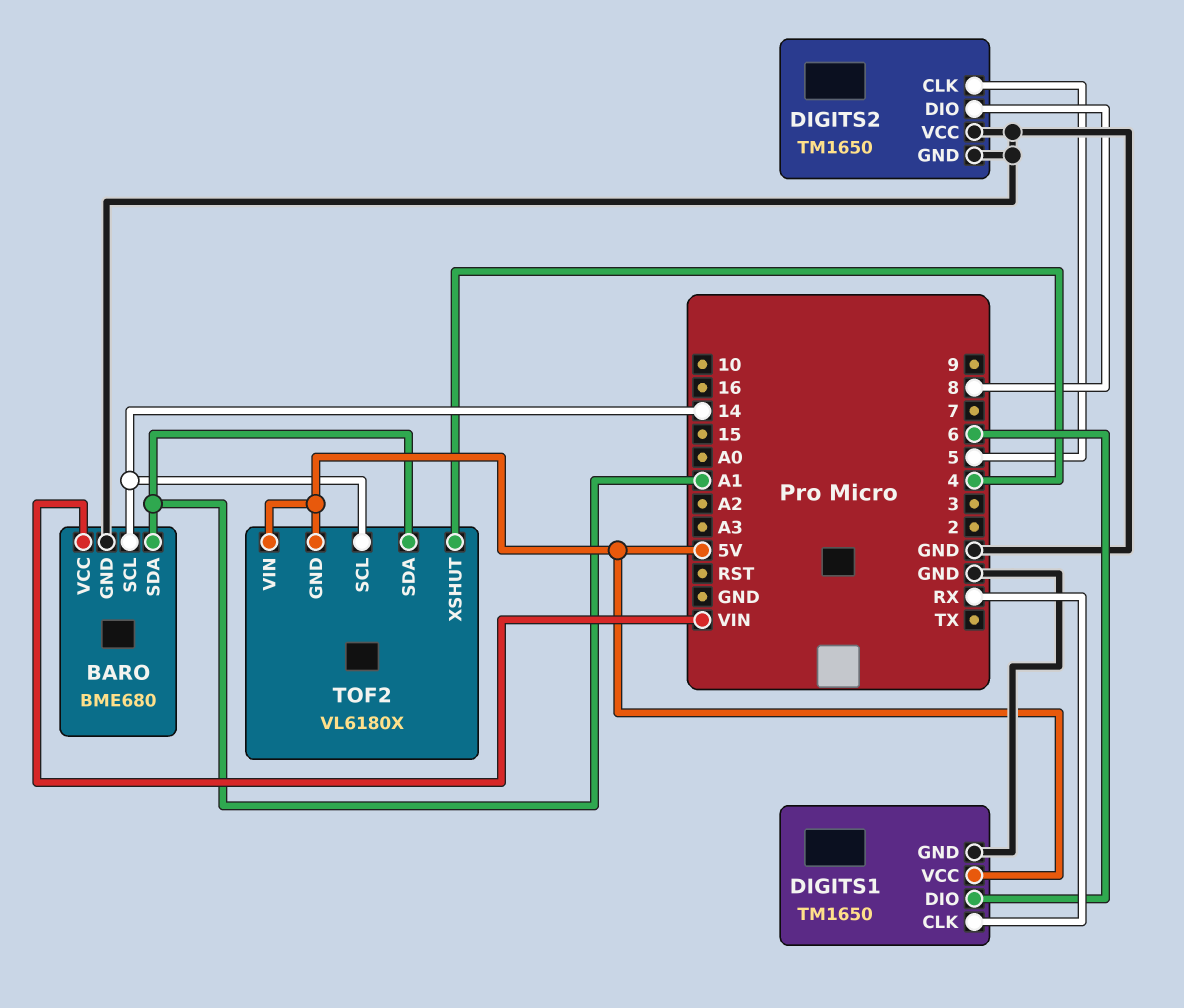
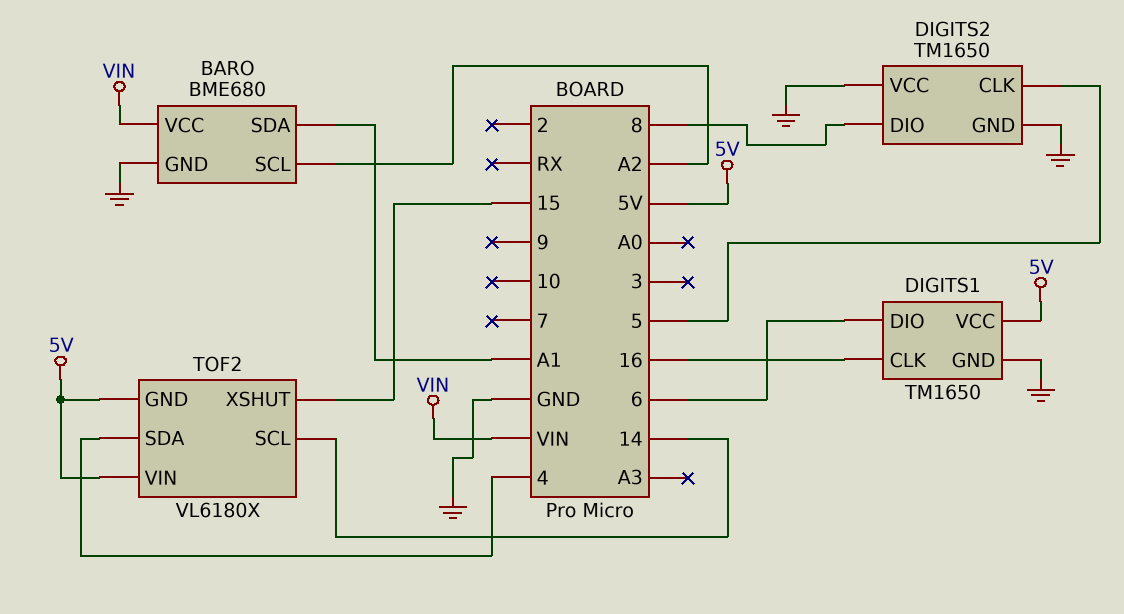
BARO pin SCL: 14 -> A2
DIGITS1 pin CLK: RX -> 16
TOF2 pin SDA: A1 -> 4
TOF2 pin XSHUT: 4 -> 15

